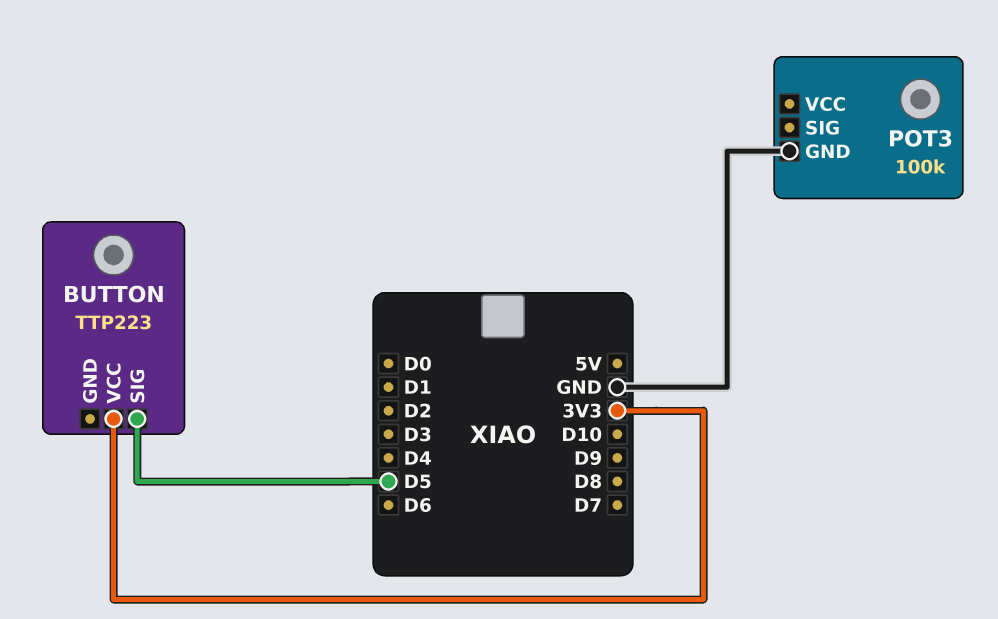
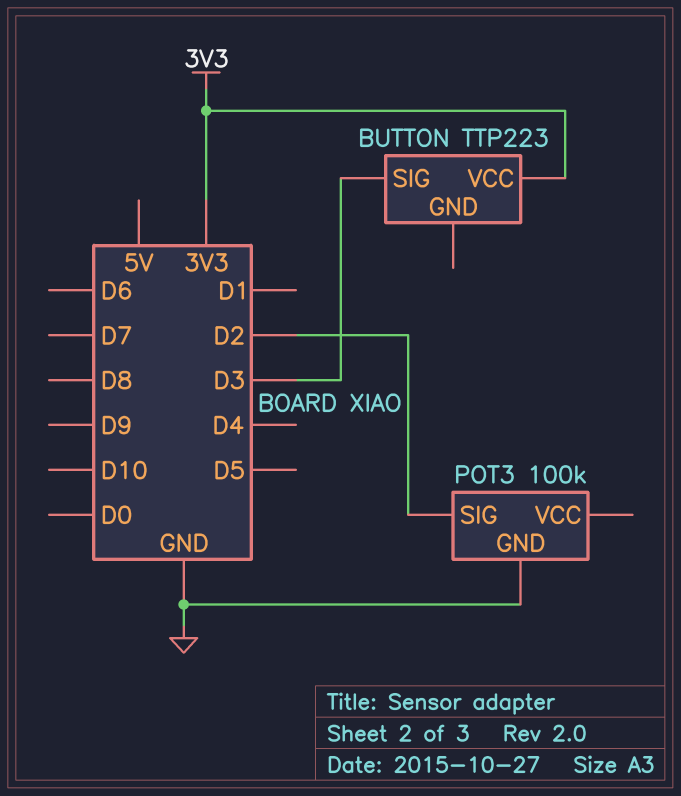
BUTTON pin SIG: D5 -> D3
POT3 pin SIG: none -> D2

